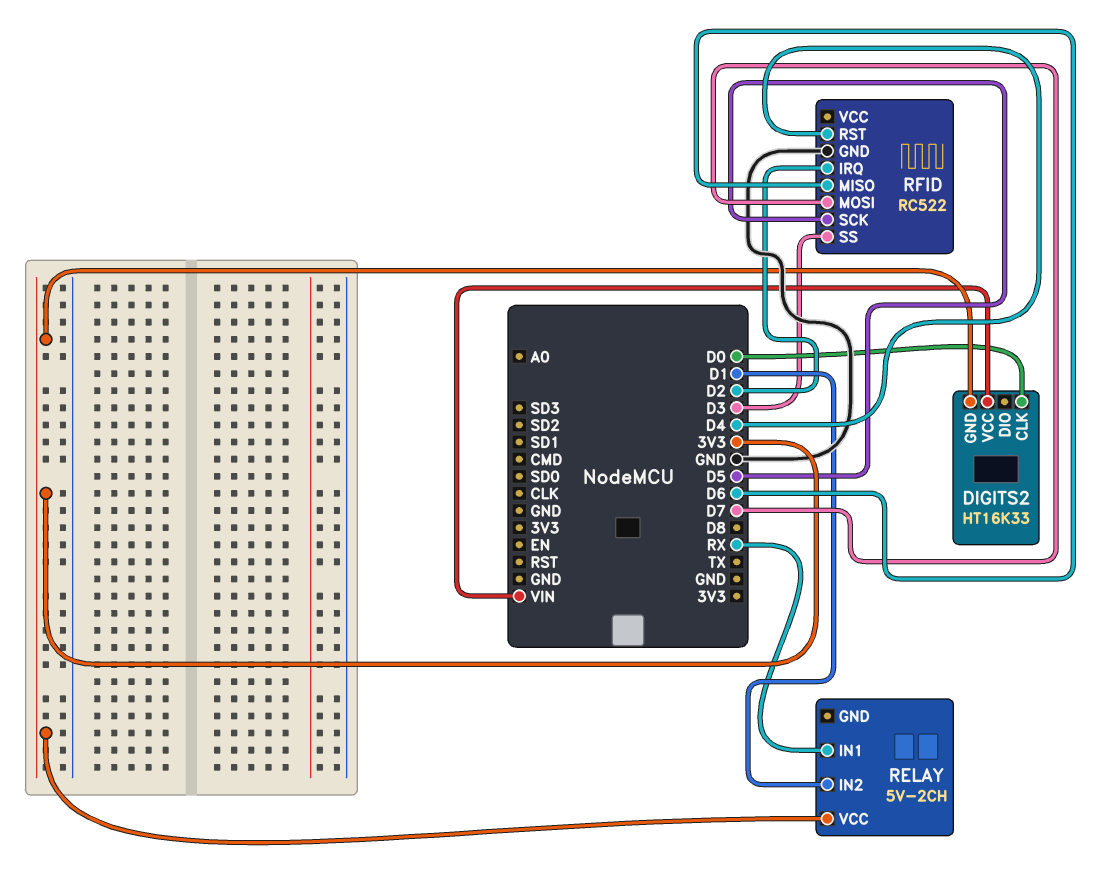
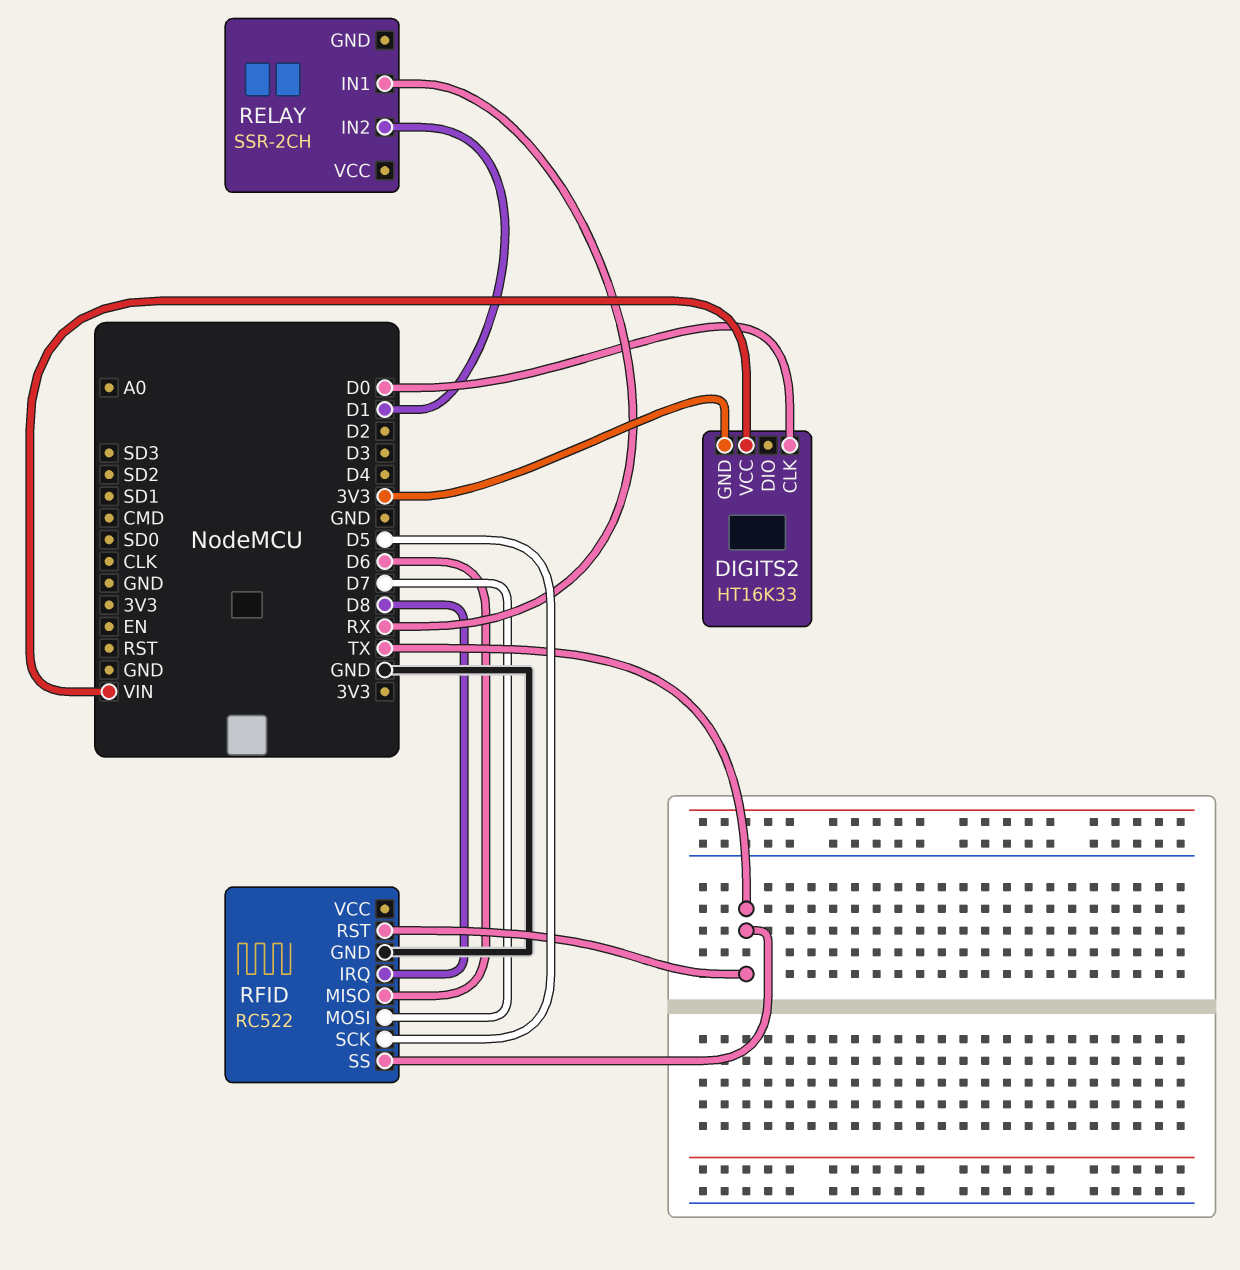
RELAY: 5V-2CH -> SSR-2CH
RELAY pin VCC: 3V3 -> none
RFID pin IRQ: D2 -> D8
RFID pin RST: D4 -> TX
RFID pin SS: D3 -> TX

